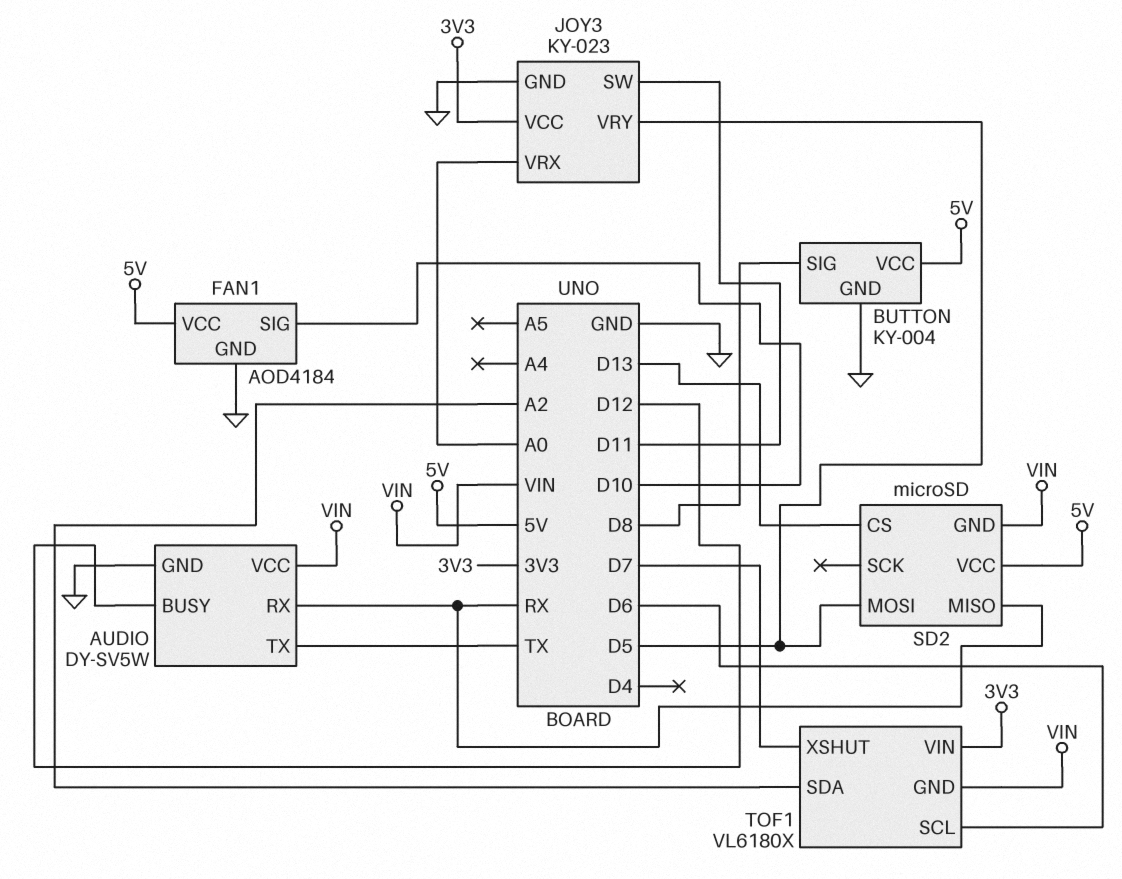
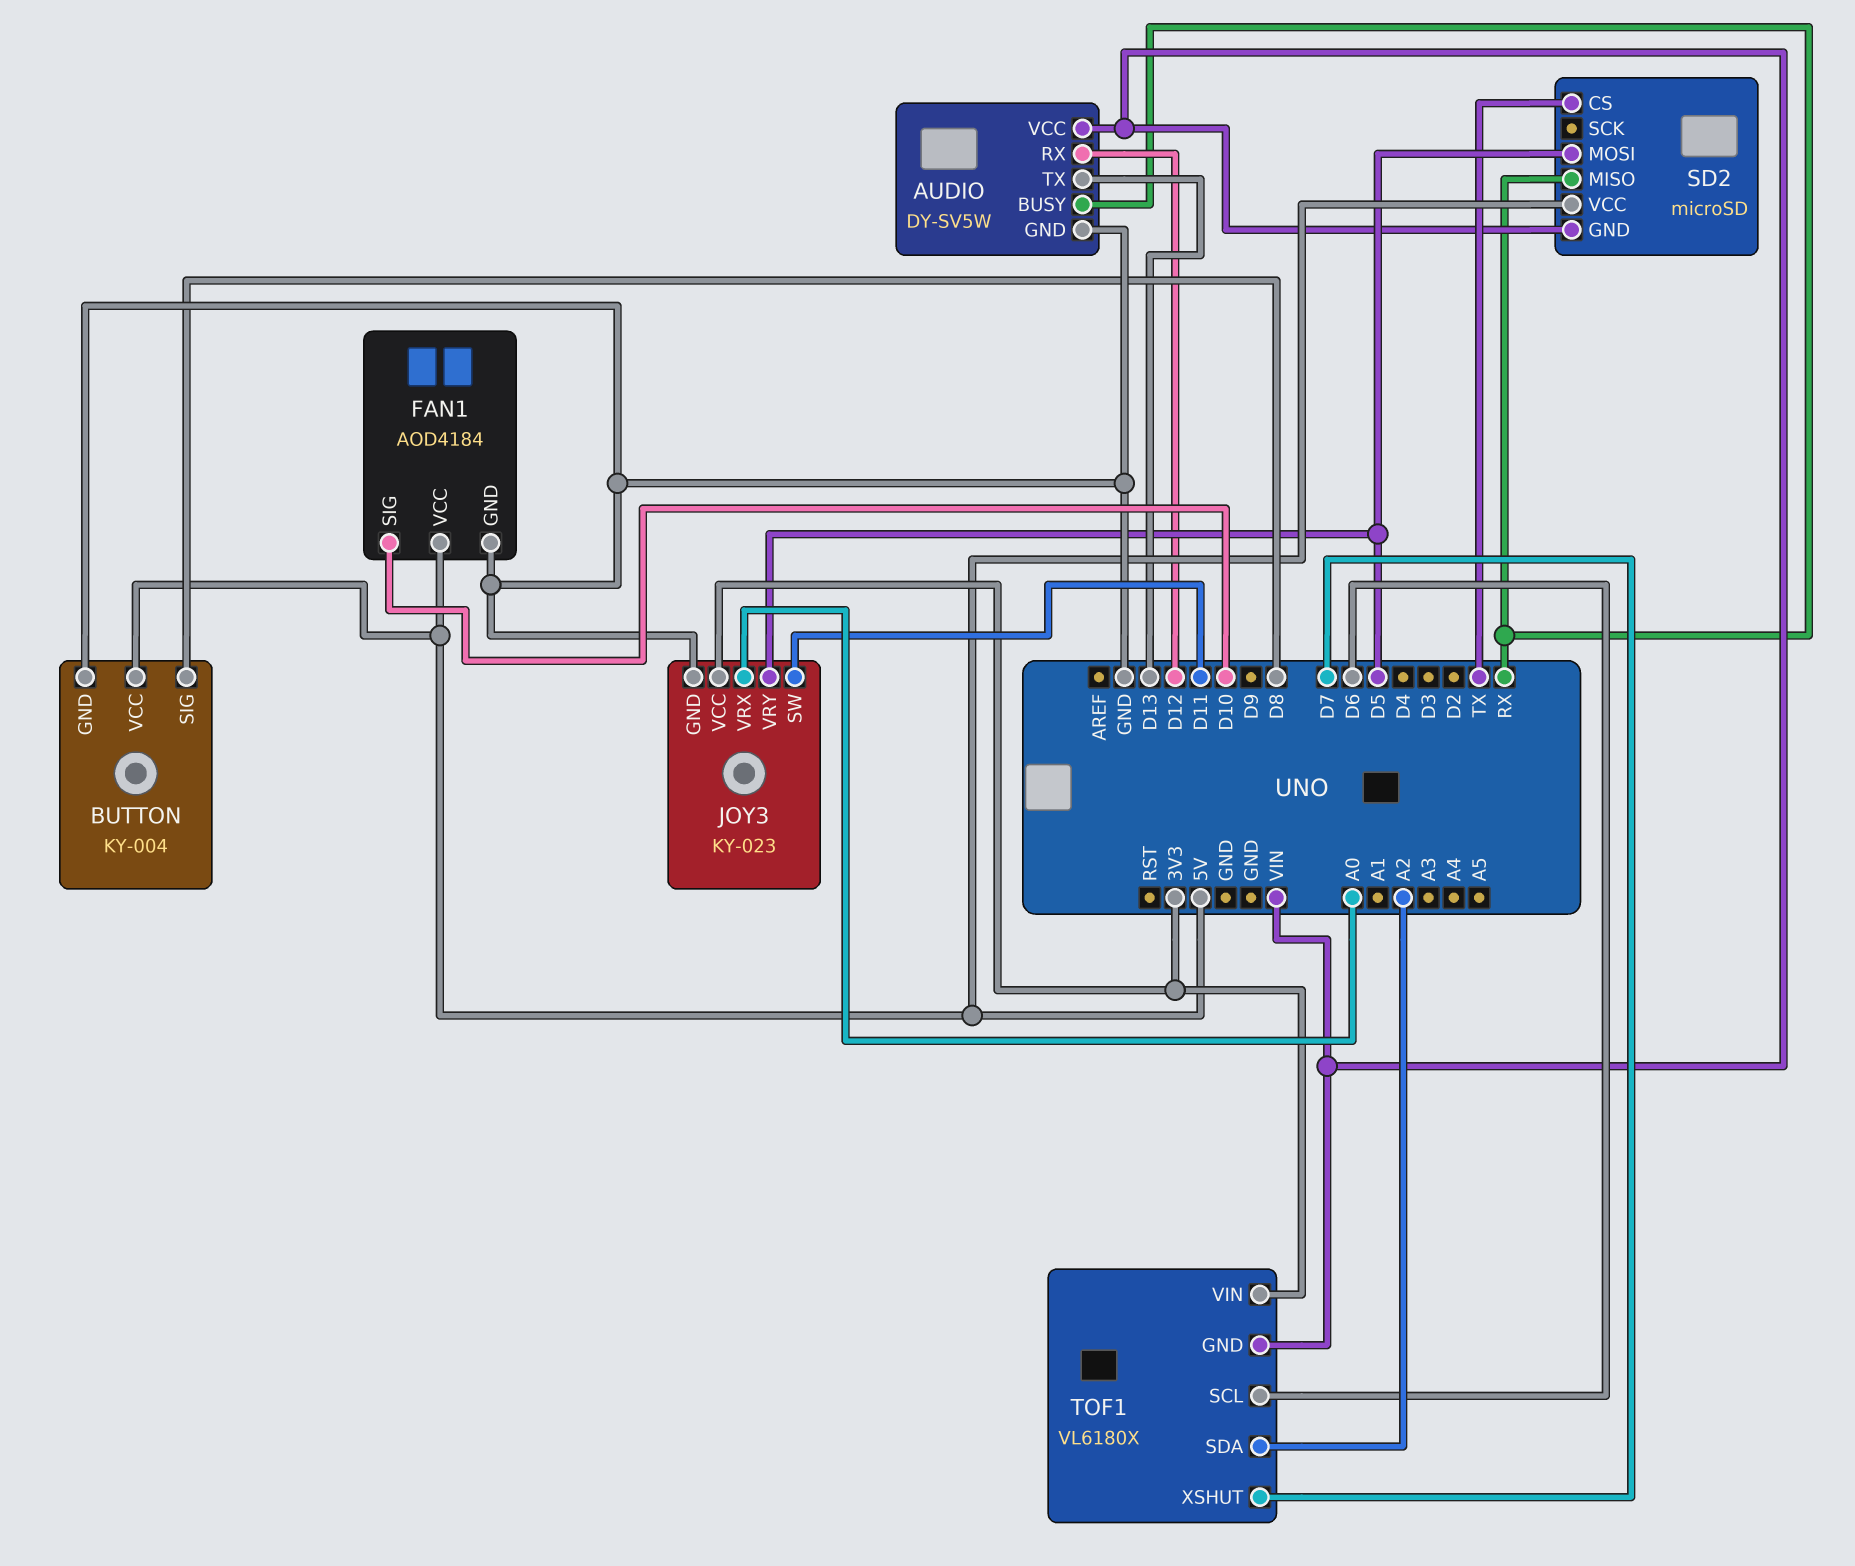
AUDIO pin BUSY: D12 -> RX
AUDIO pin RX: RX -> D12
AUDIO pin TX: TX -> D13
SD2 pin CS: D13 -> TX

